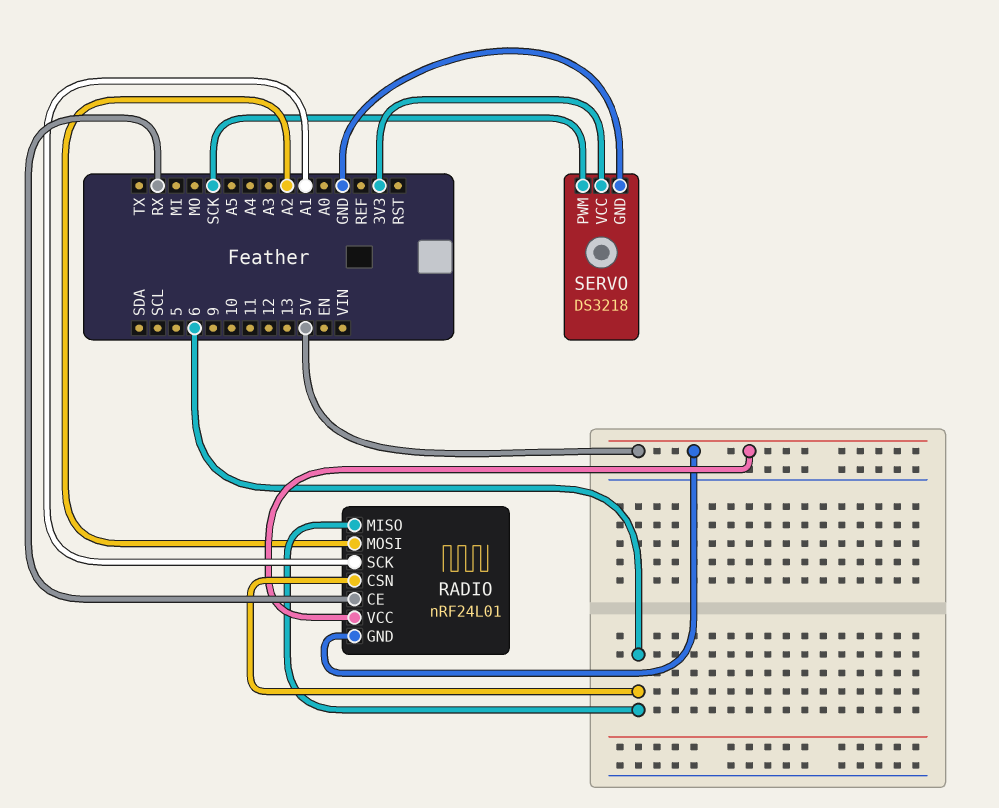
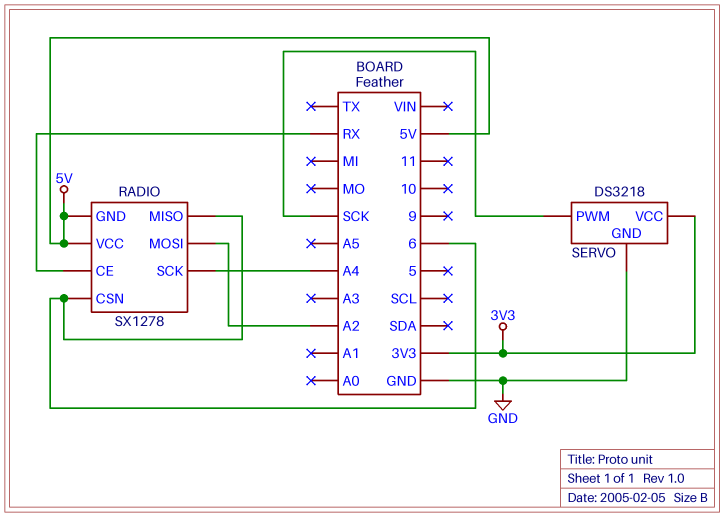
RADIO: nRF24L01 -> SX1278
RADIO pin SCK: A1 -> A4

